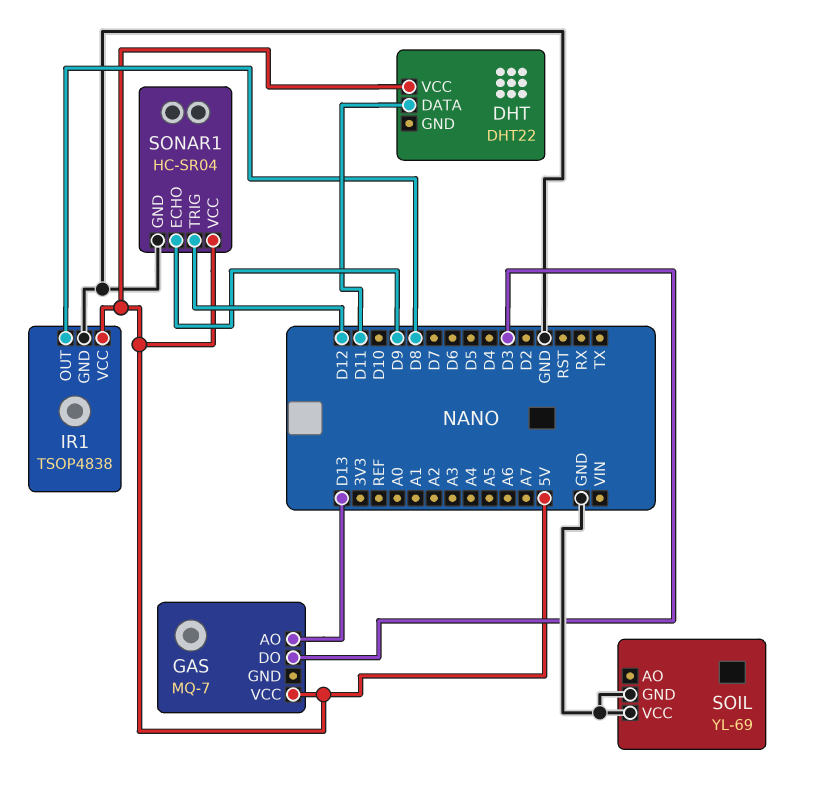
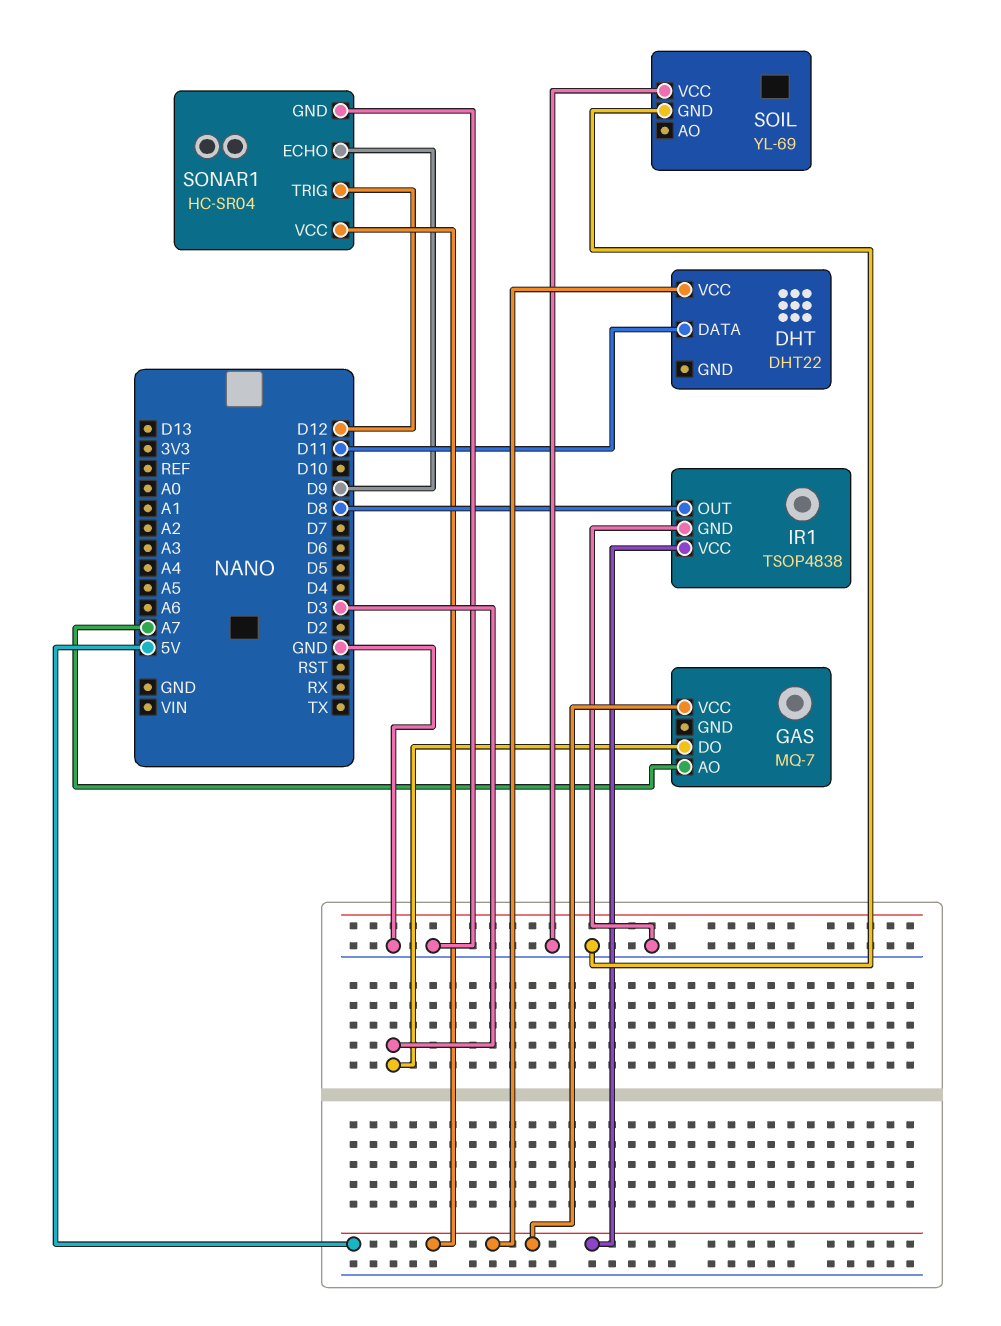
GAS pin AO: D13 -> A7

